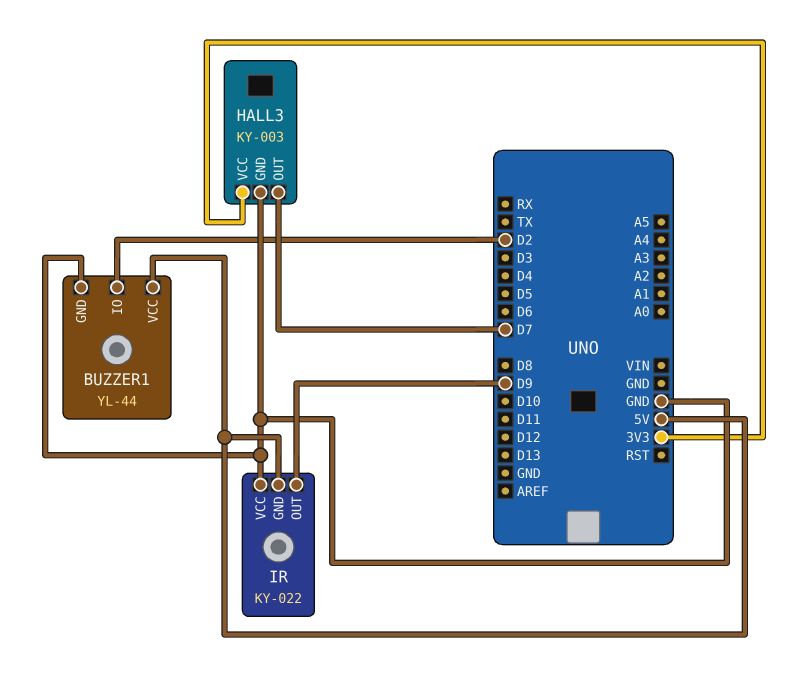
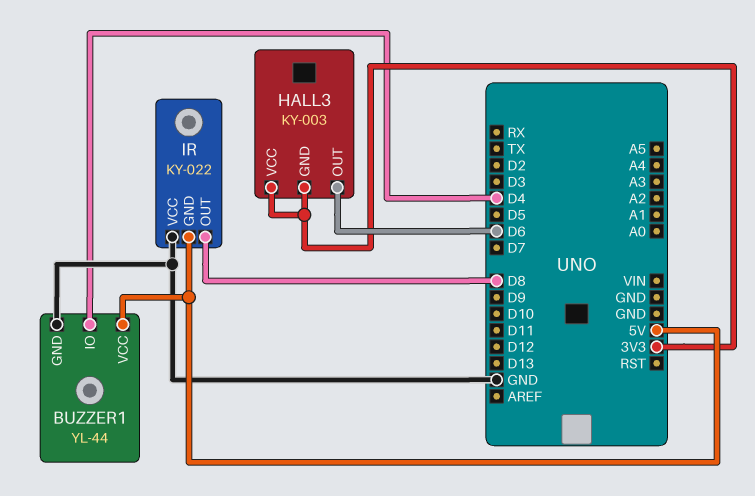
BUZZER1 pin IO: D2 -> D4
HALL3 pin GND: GND -> 3V3
HALL3 pin OUT: D7 -> D6
IR pin OUT: D9 -> D8

